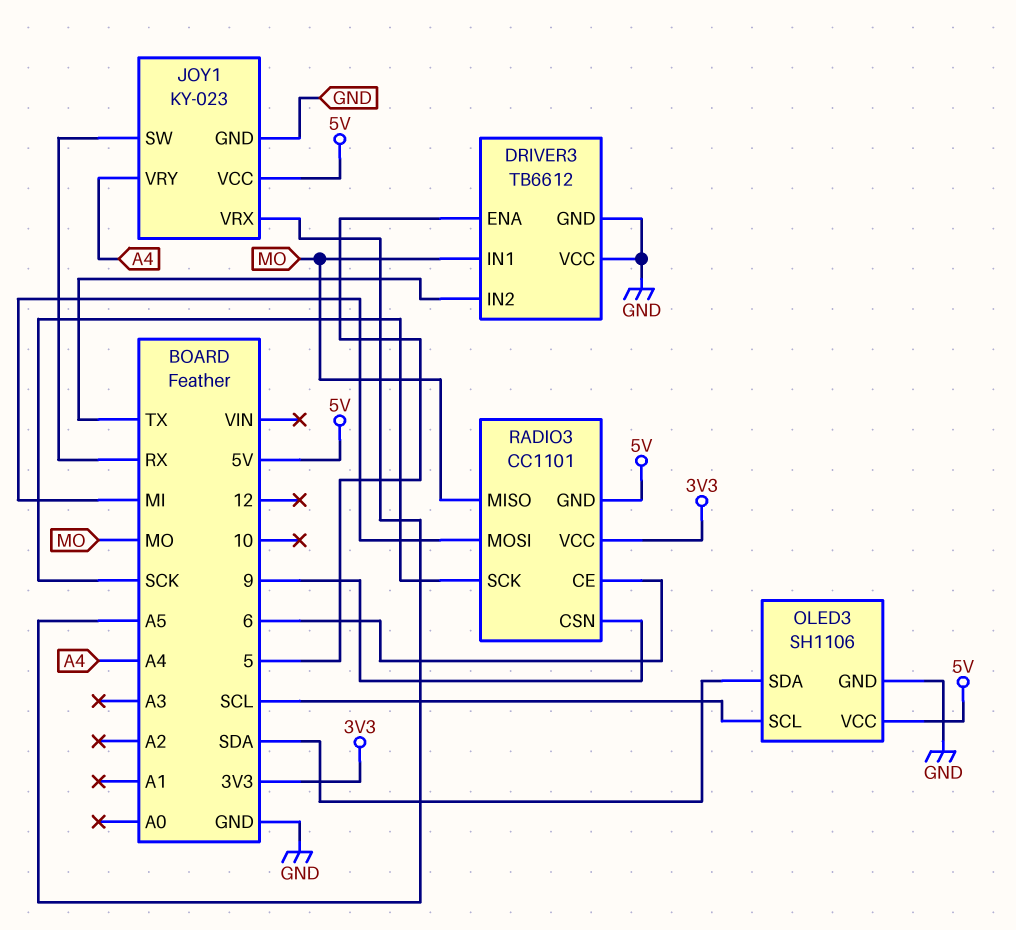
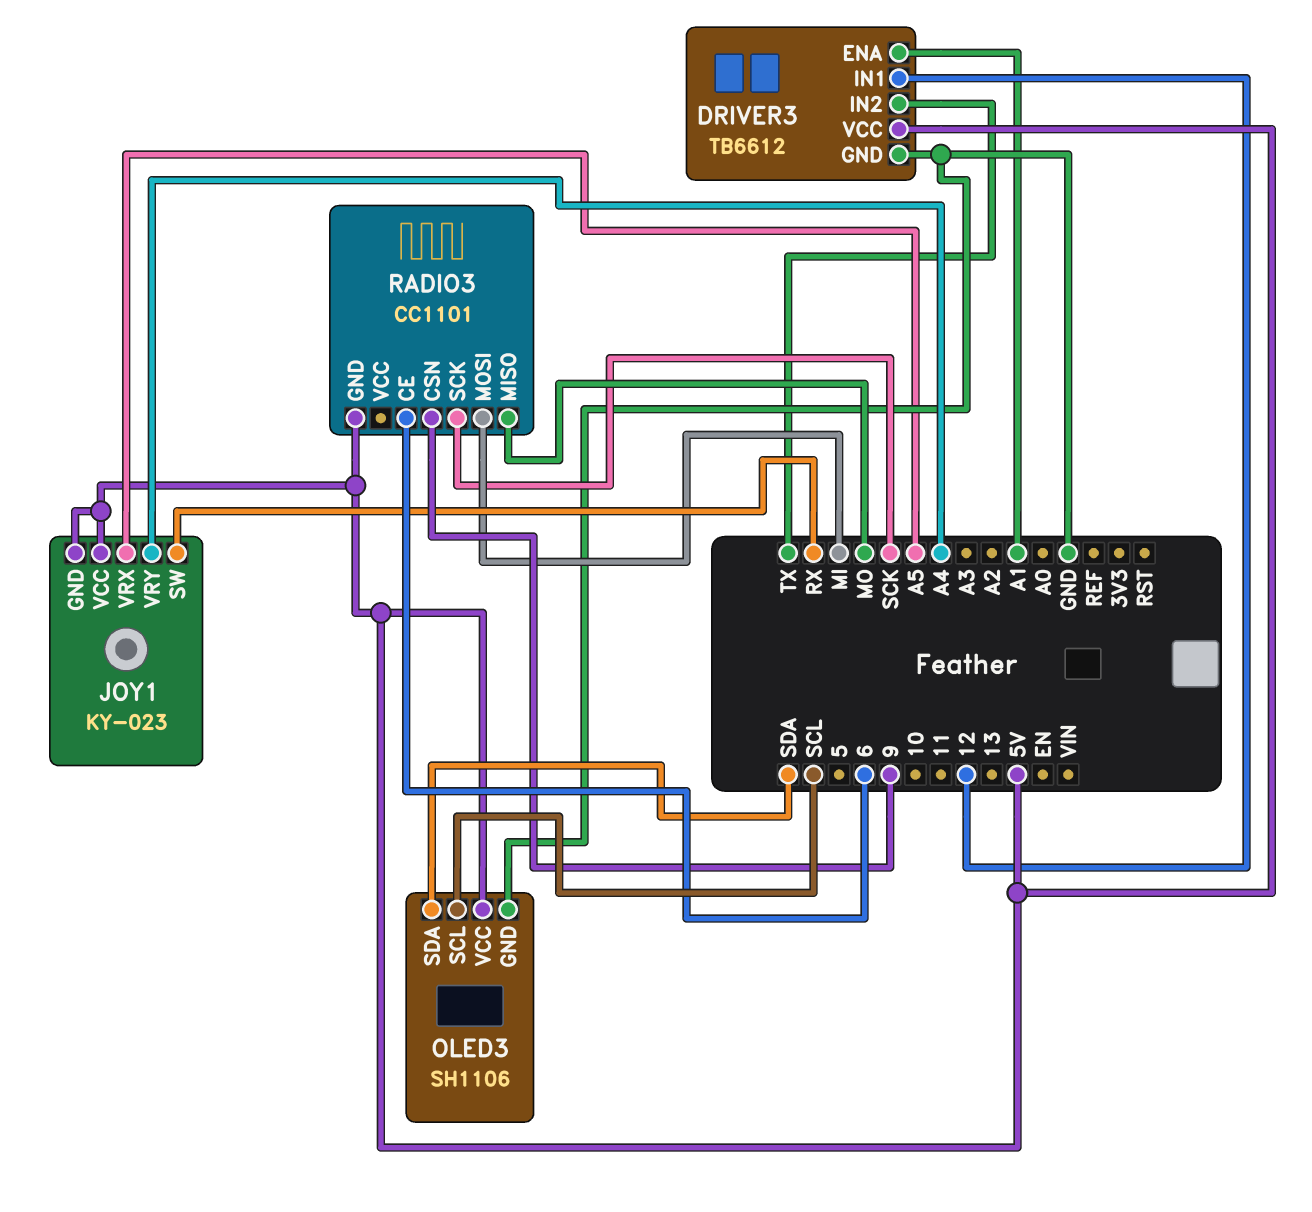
DRIVER3 pin ENA: 5 -> A1
DRIVER3 pin IN1: MO -> 12
DRIVER3 pin VCC: GND -> 5V
JOY1 pin GND: GND -> 5V
RADIO3 pin VCC: 3V3 -> none

